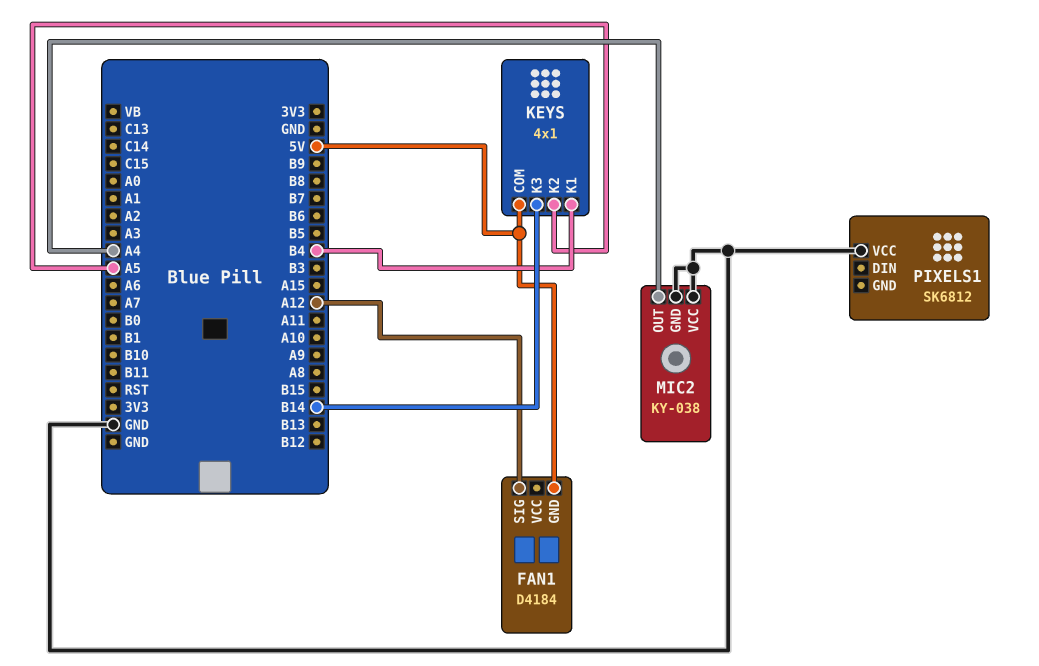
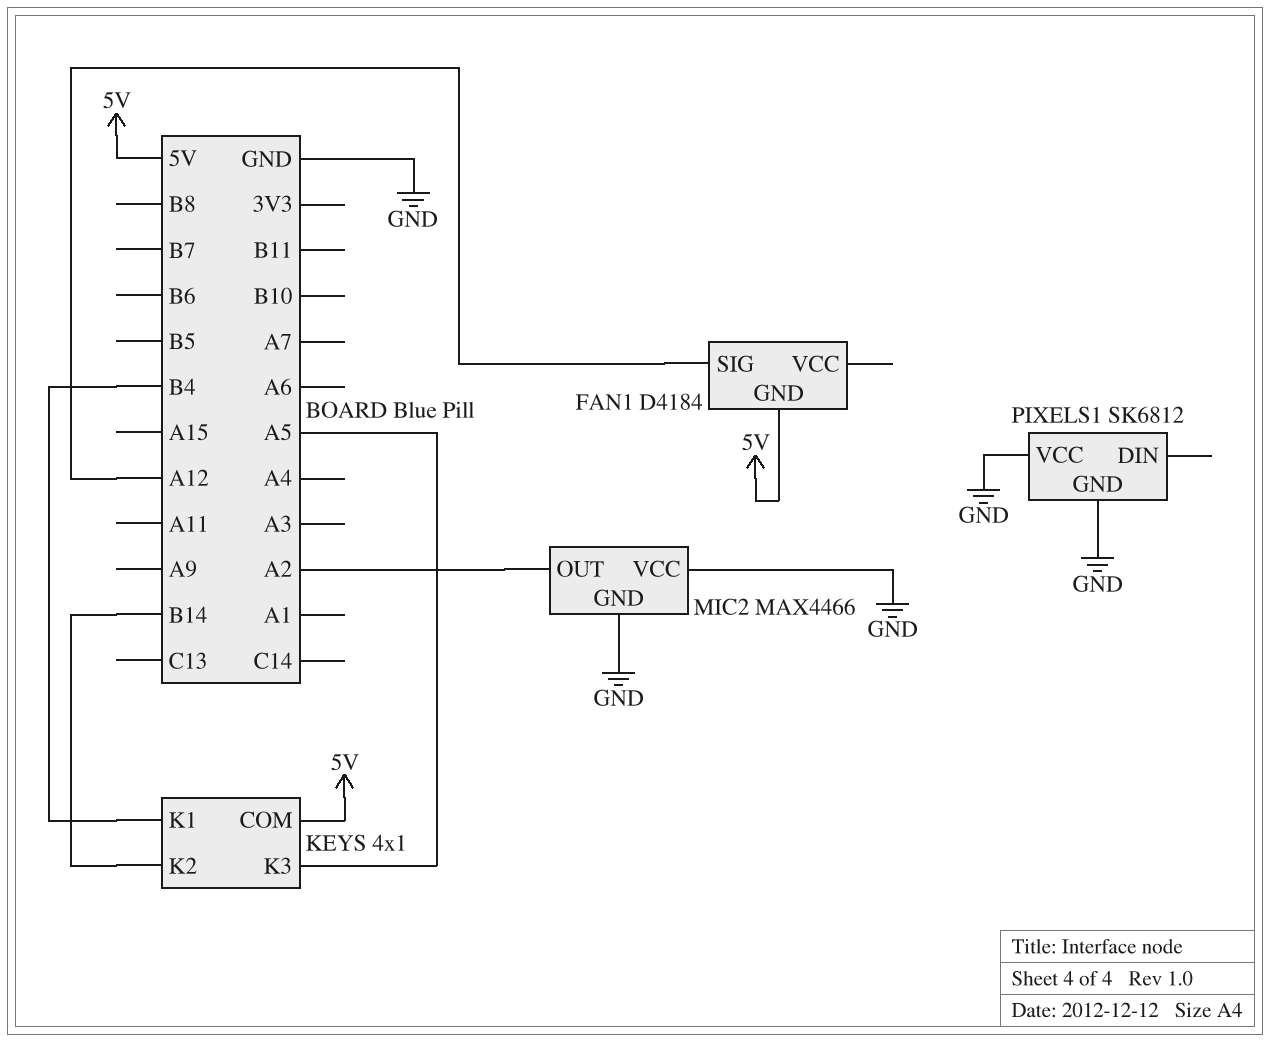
KEYS pin K2: A5 -> B14
KEYS pin K3: B14 -> A5
MIC2: KY-038 -> MAX4466
MIC2 pin OUT: A4 -> A2
PIXELS1 pin GND: none -> GND

